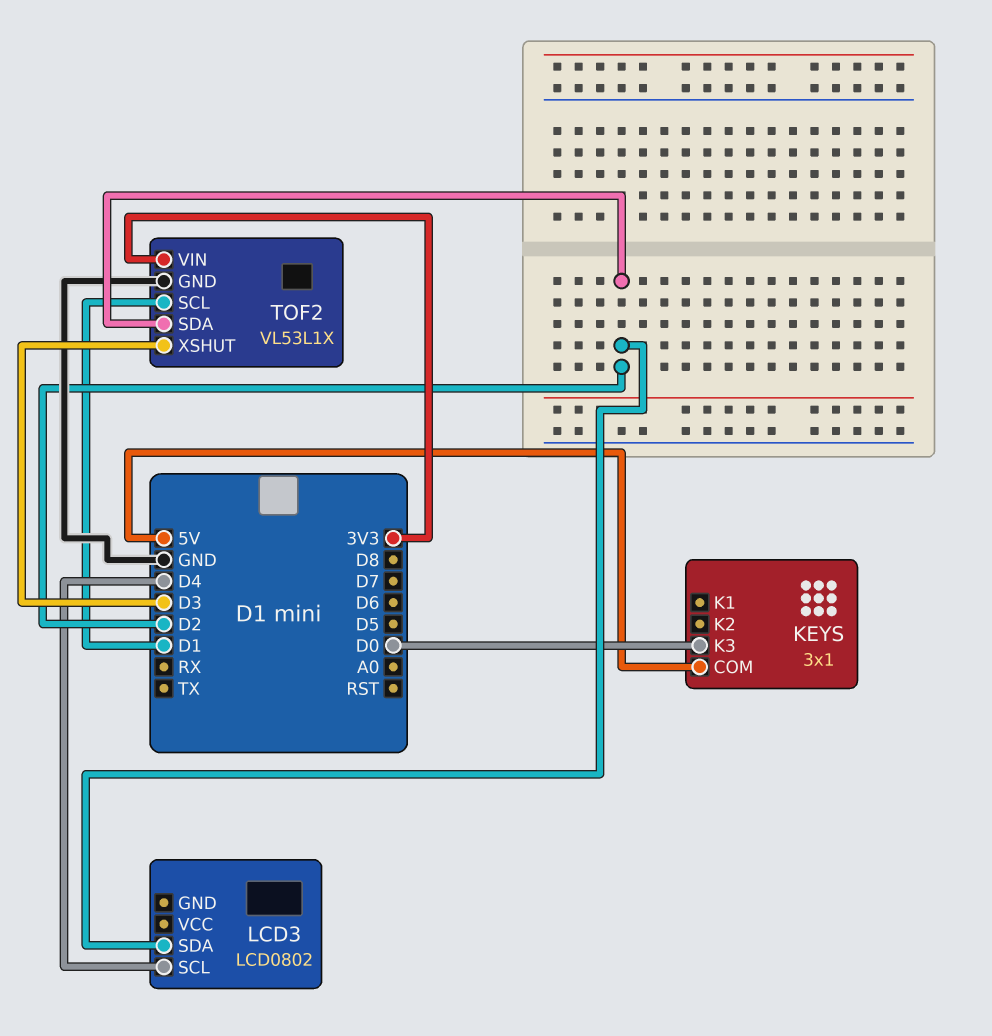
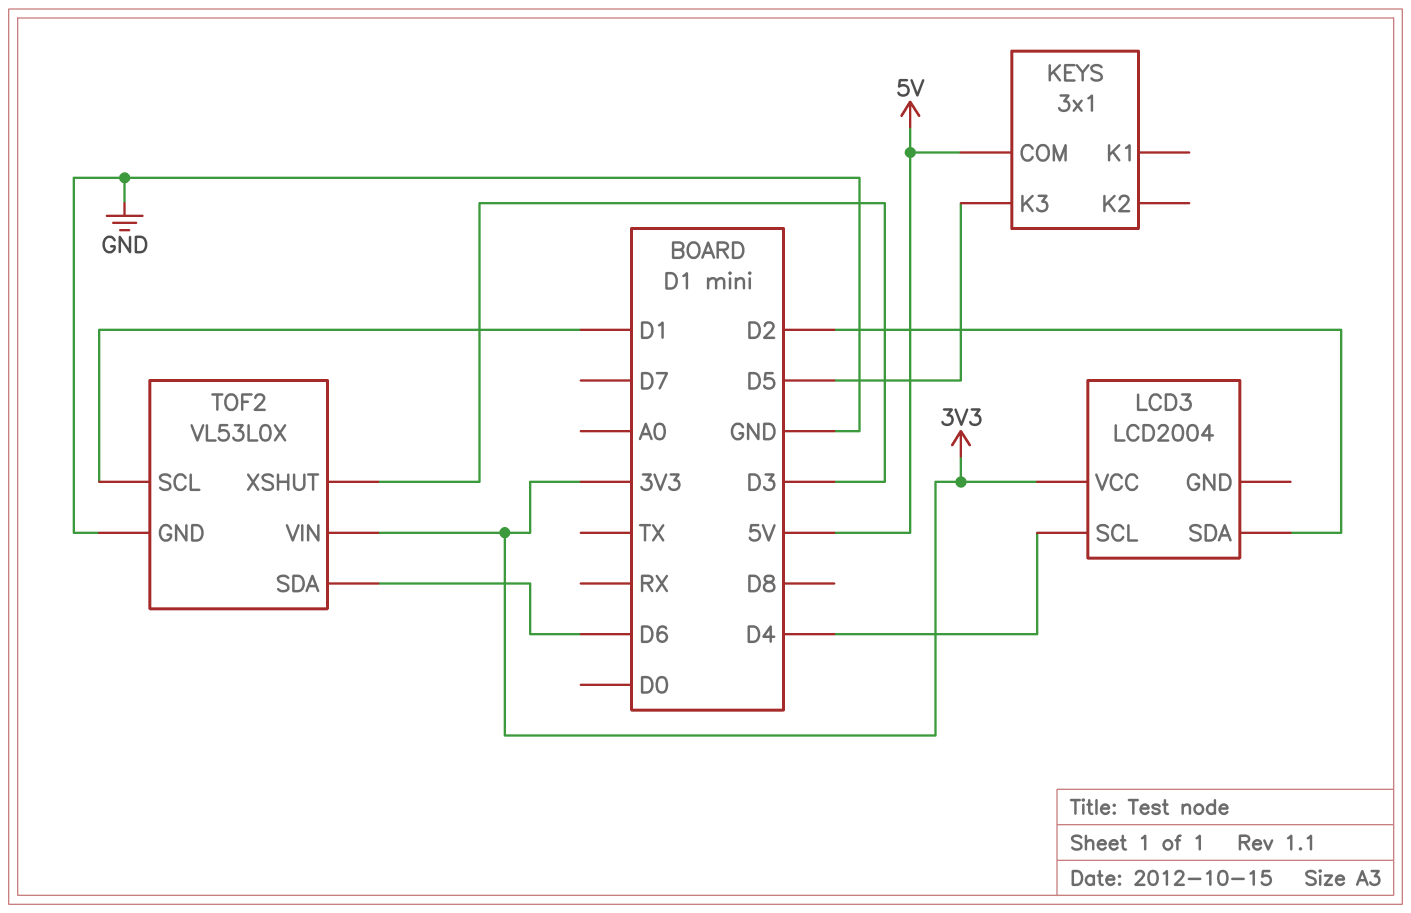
KEYS pin K3: D0 -> D5
LCD3: LCD0802 -> LCD2004
LCD3 pin VCC: none -> 3V3
TOF2: VL53L1X -> VL53L0X
TOF2 pin SDA: D2 -> D6

